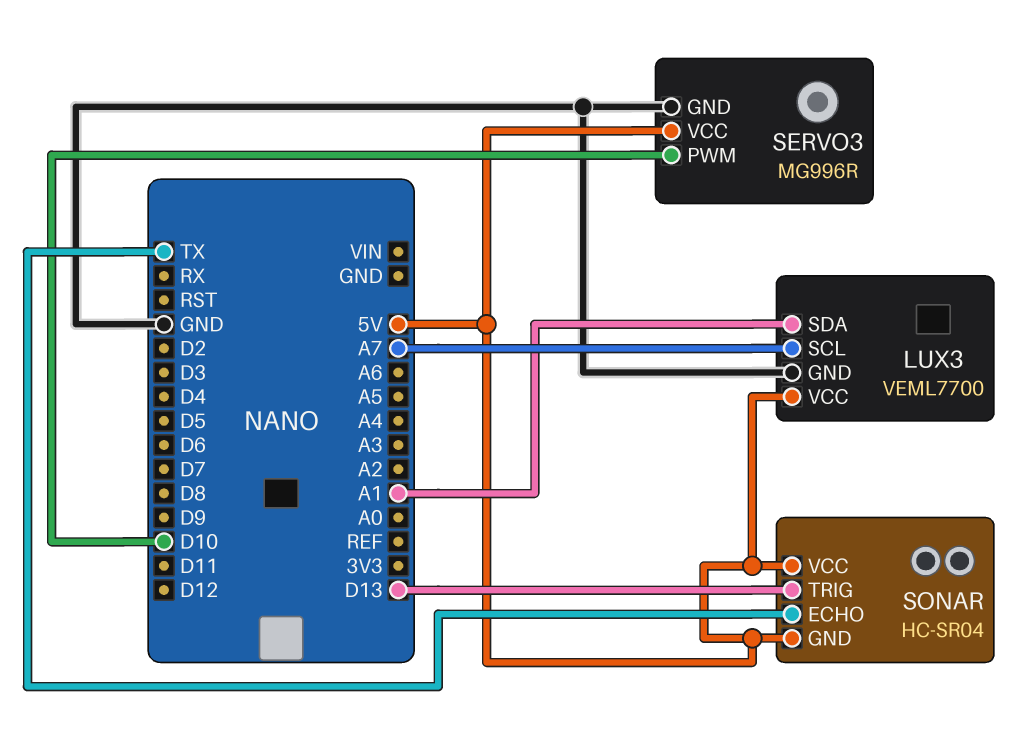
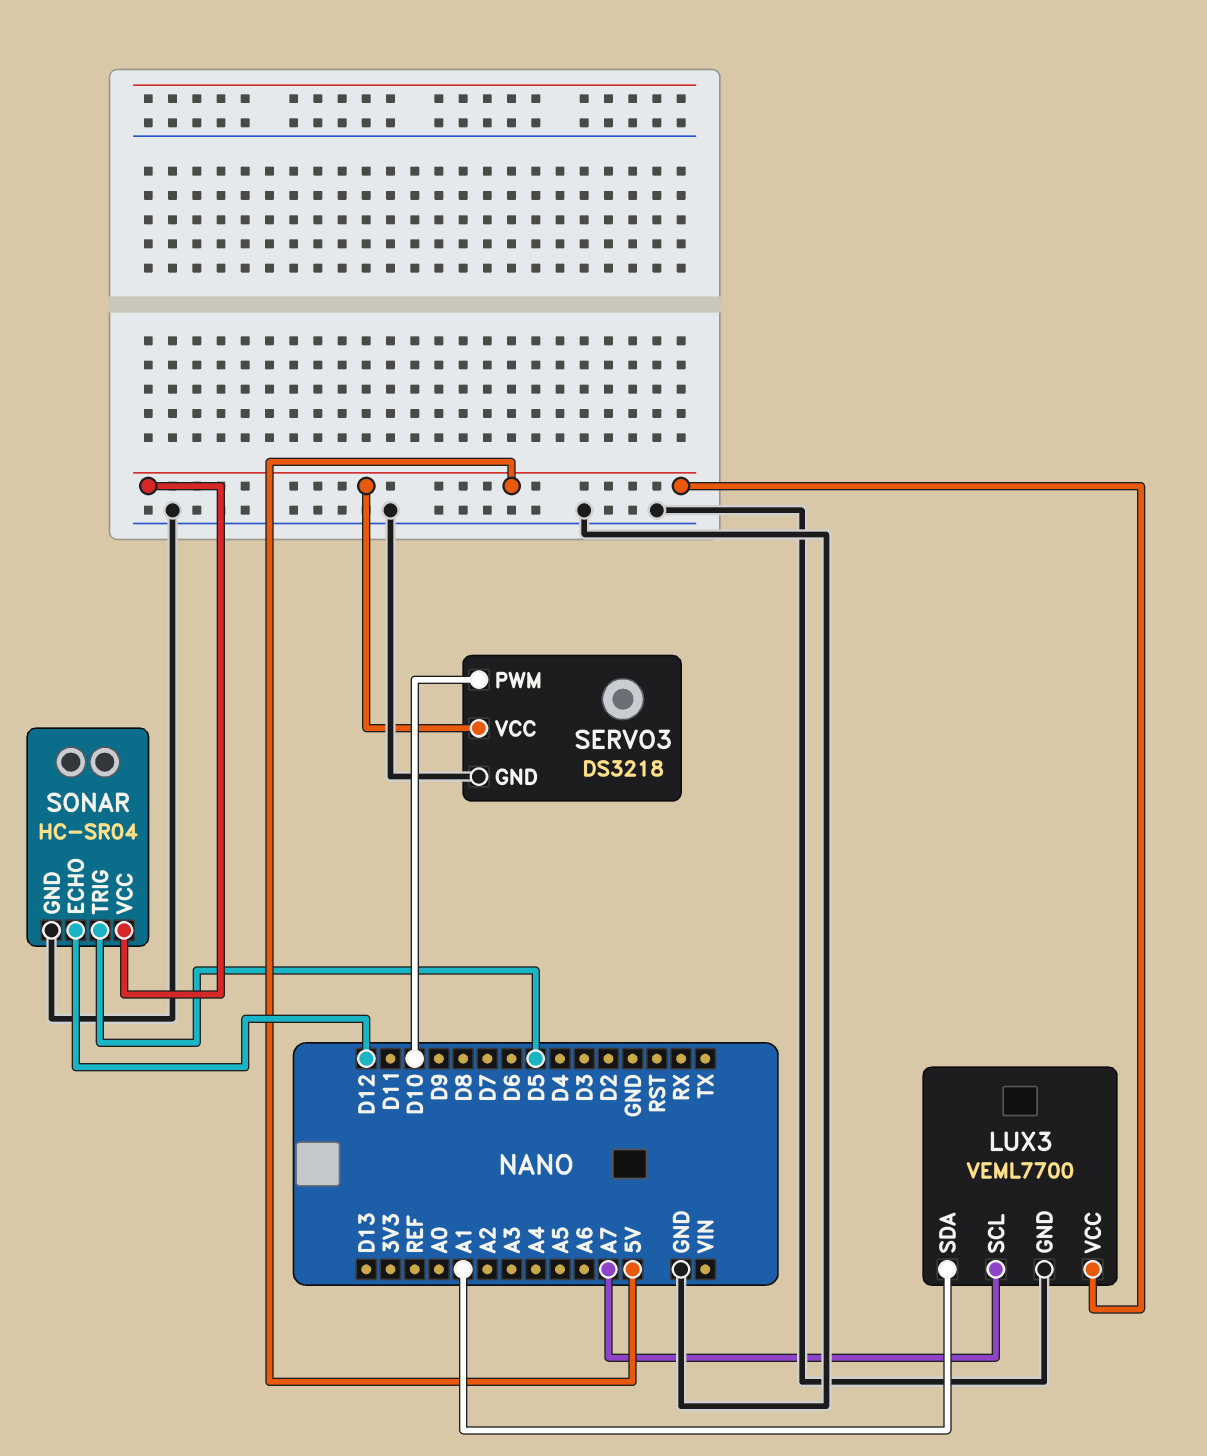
SERVO3: MG996R -> DS3218
SONAR pin ECHO: TX -> D12
SONAR pin GND: 5V -> GND
SONAR pin TRIG: D13 -> D5

